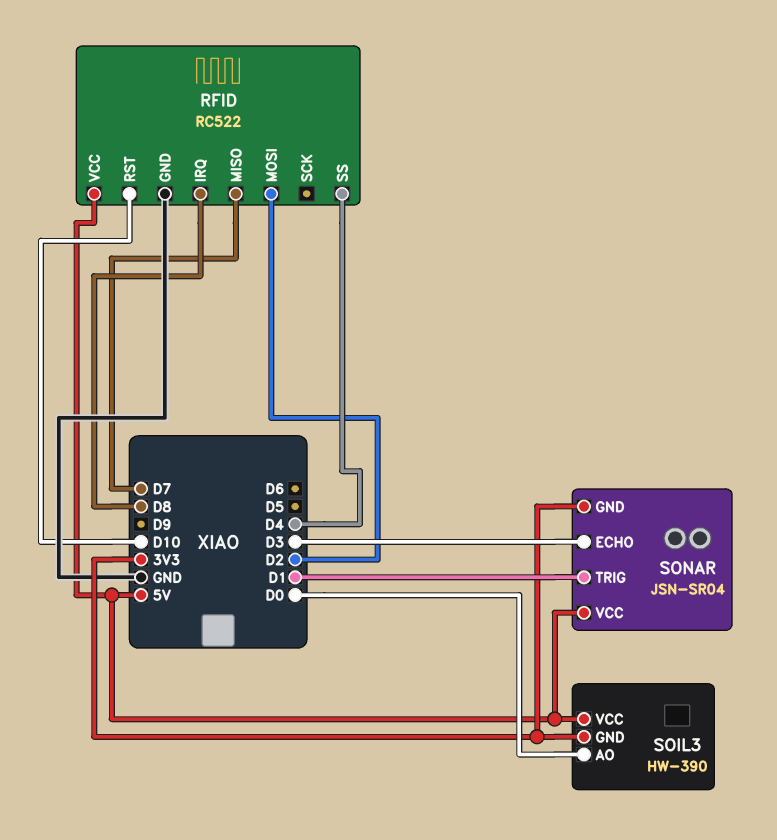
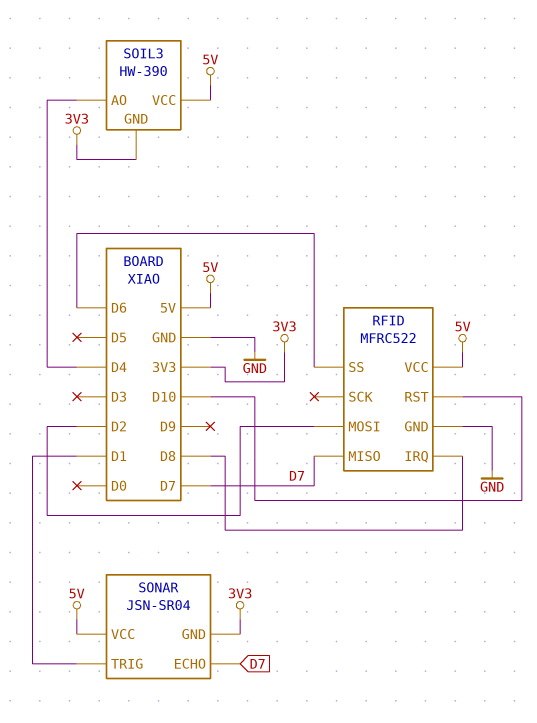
RFID: RC522 -> MFRC522
RFID pin SS: D4 -> D6
SOIL3 pin AO: D0 -> D4
SONAR pin ECHO: D3 -> D7

